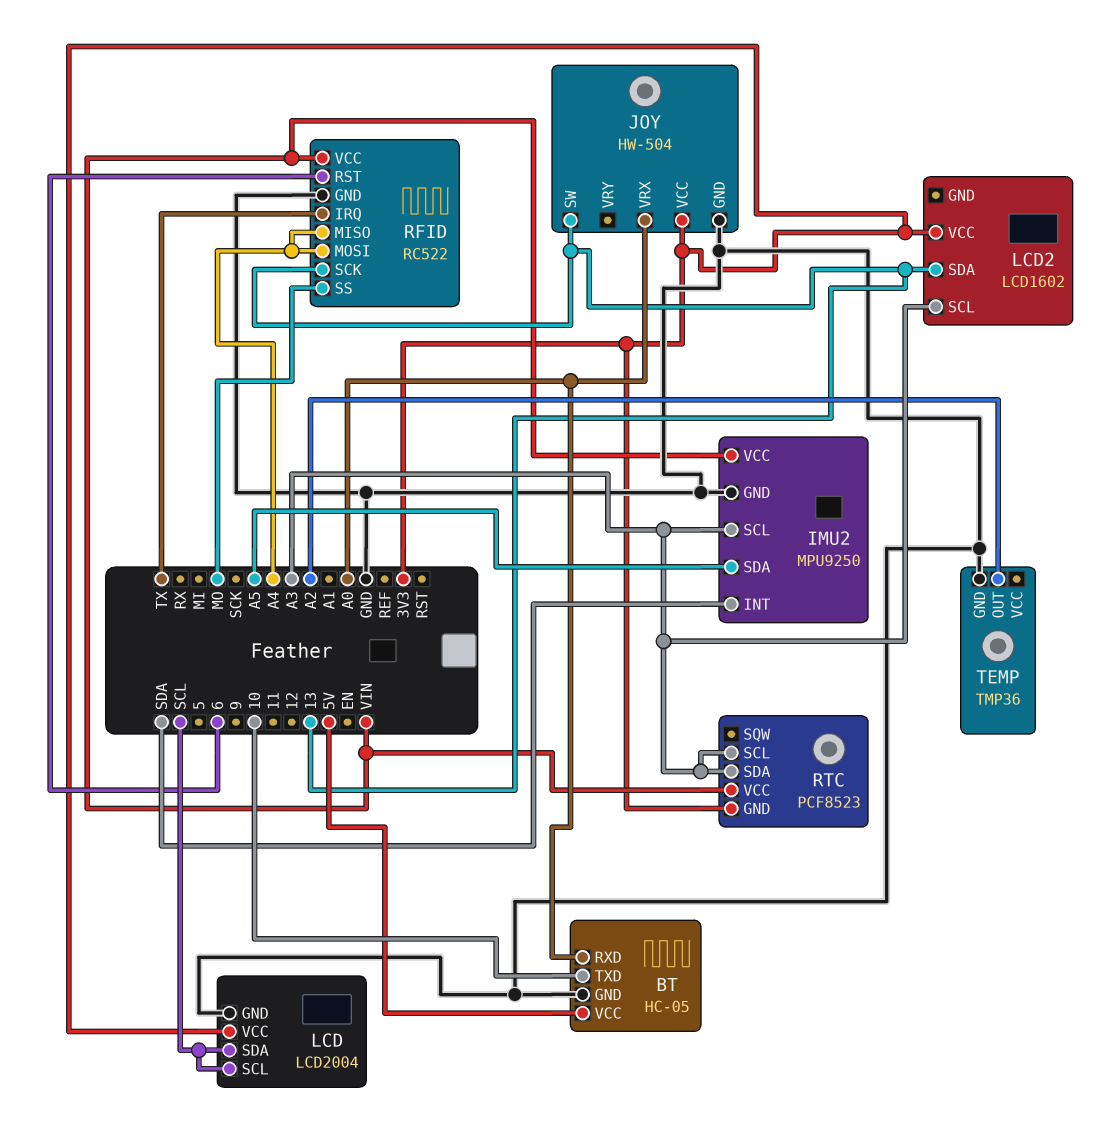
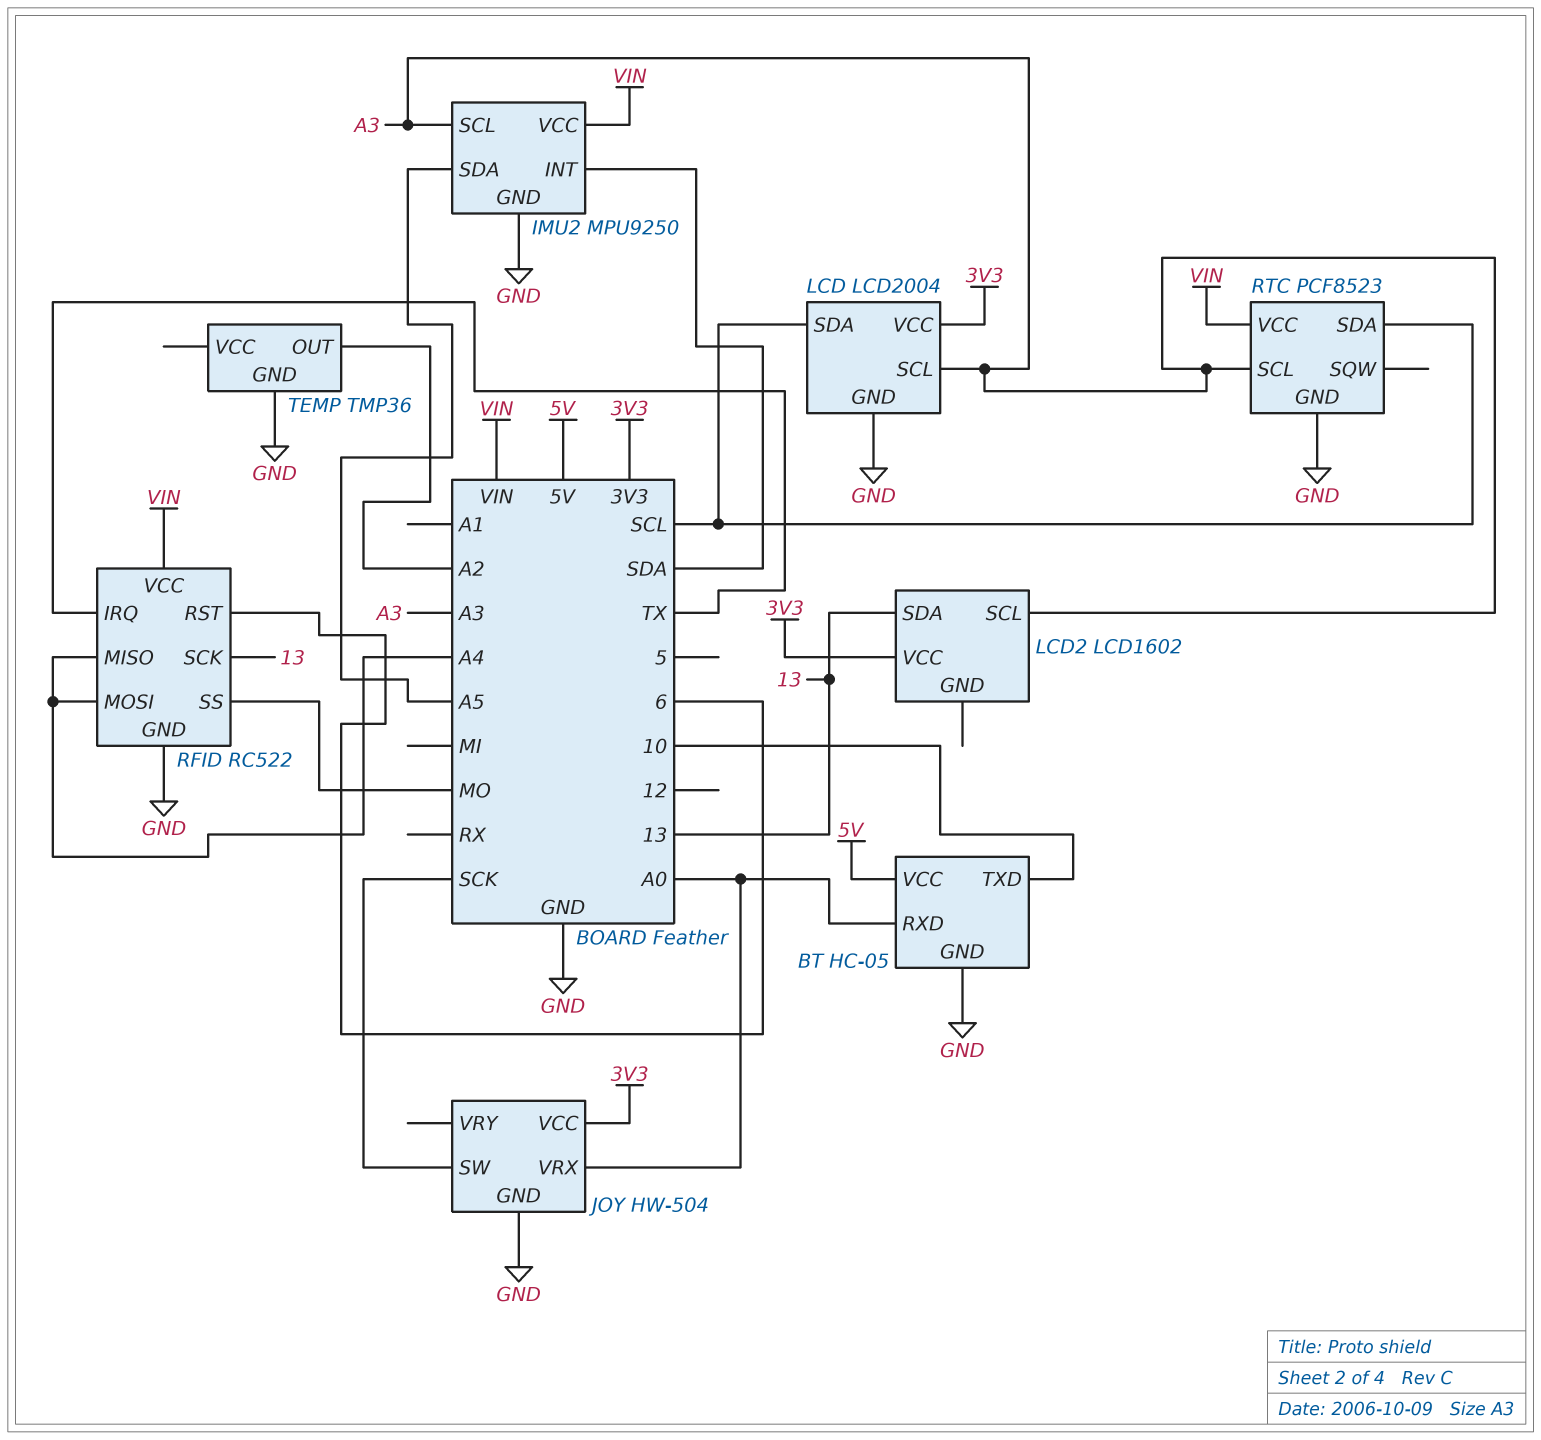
JOY pin SW: 13 -> SCK
LCD pin SCL: SCL -> A3
RTC pin GND: 3V3 -> GND
RTC pin SDA: A3 -> SCL

